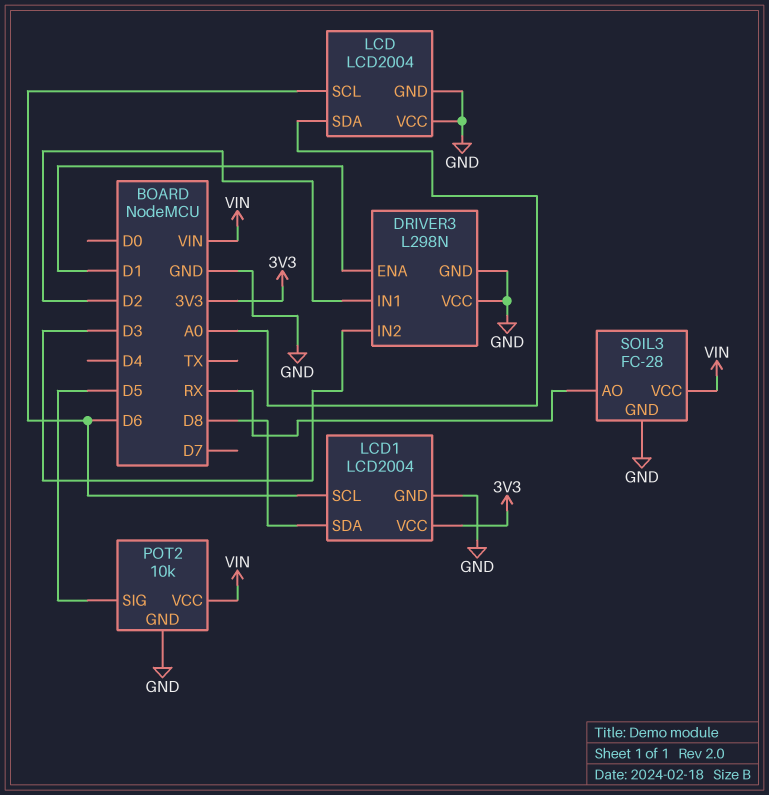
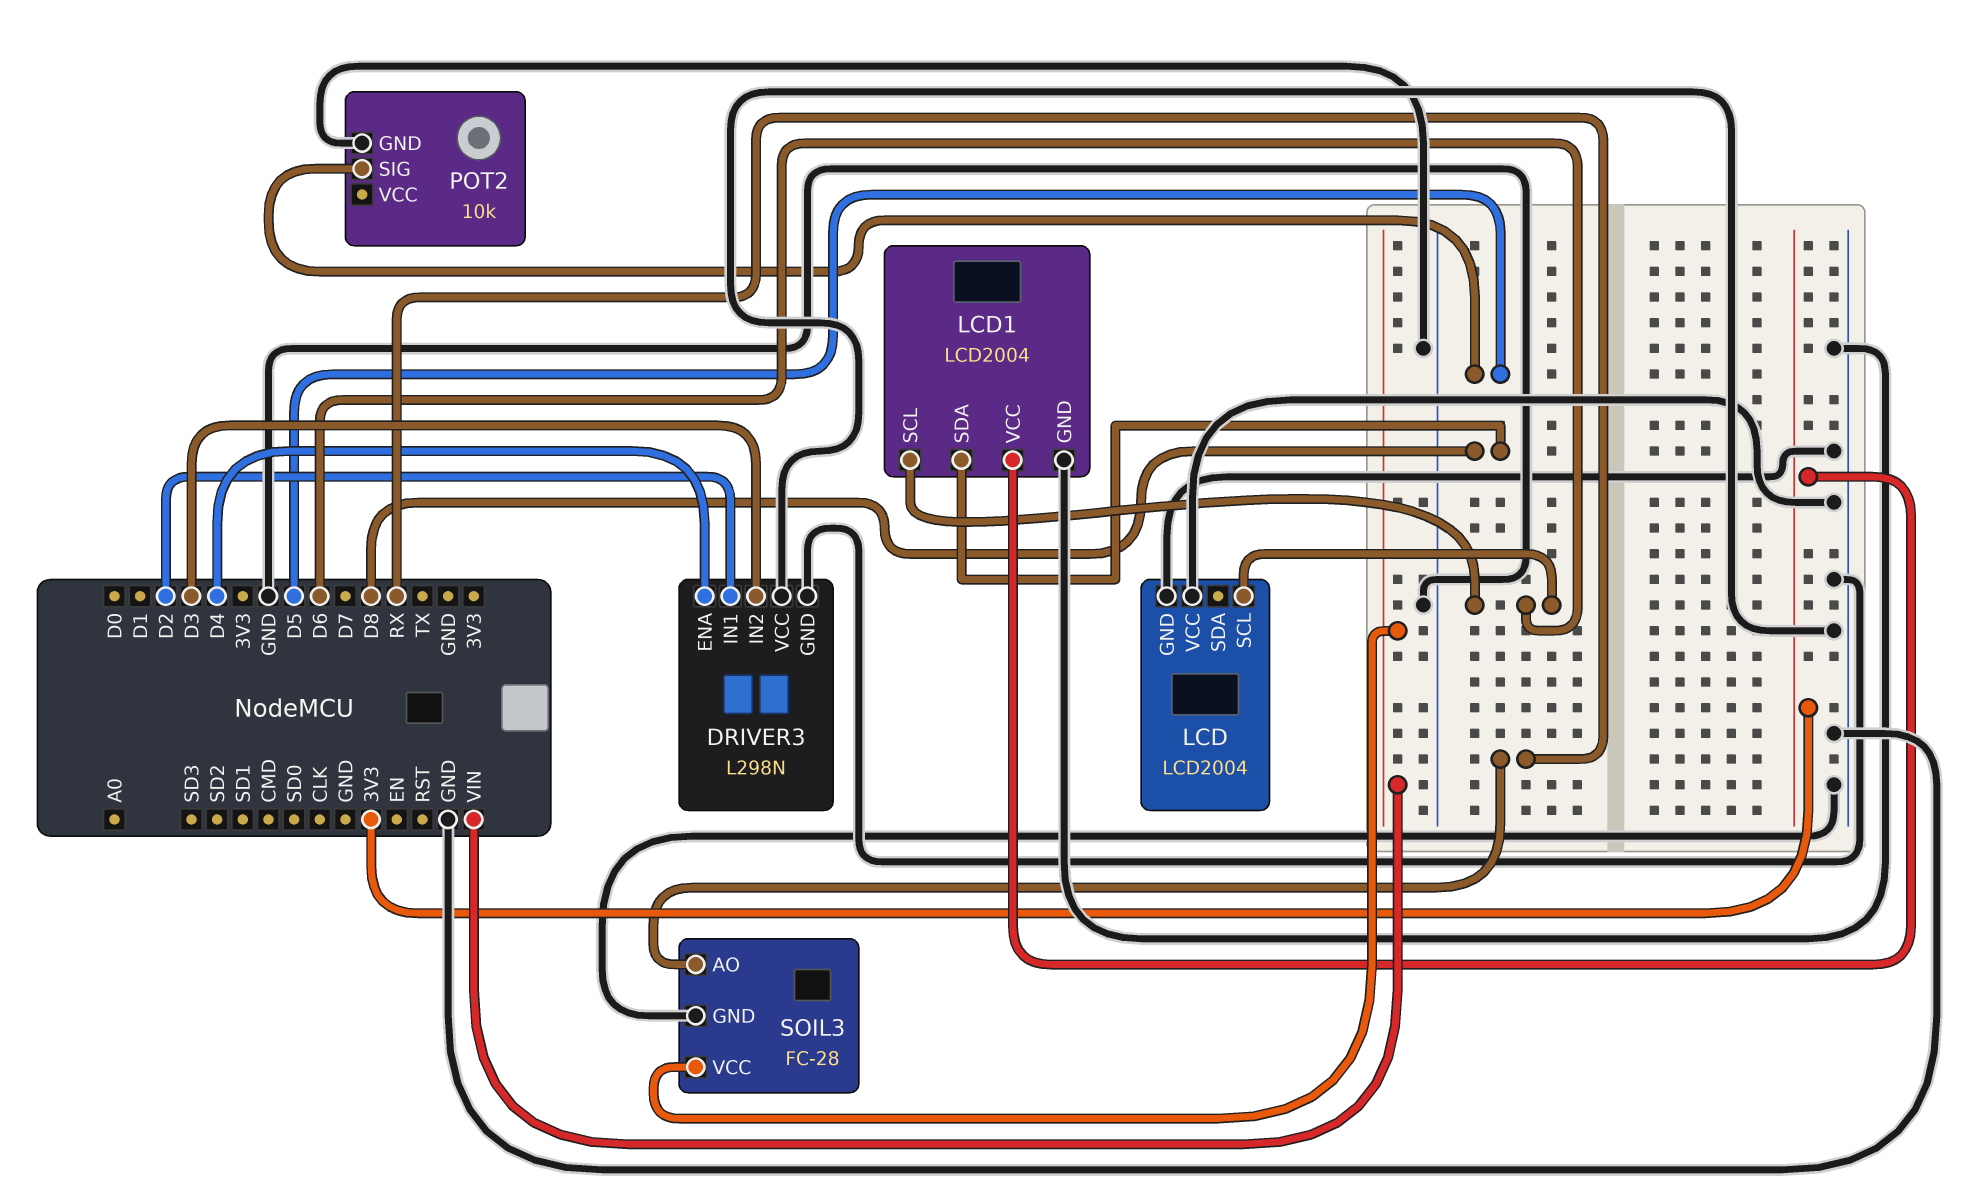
DRIVER3 pin ENA: D1 -> D4
LCD pin SDA: A0 -> none
POT2 pin VCC: VIN -> none

